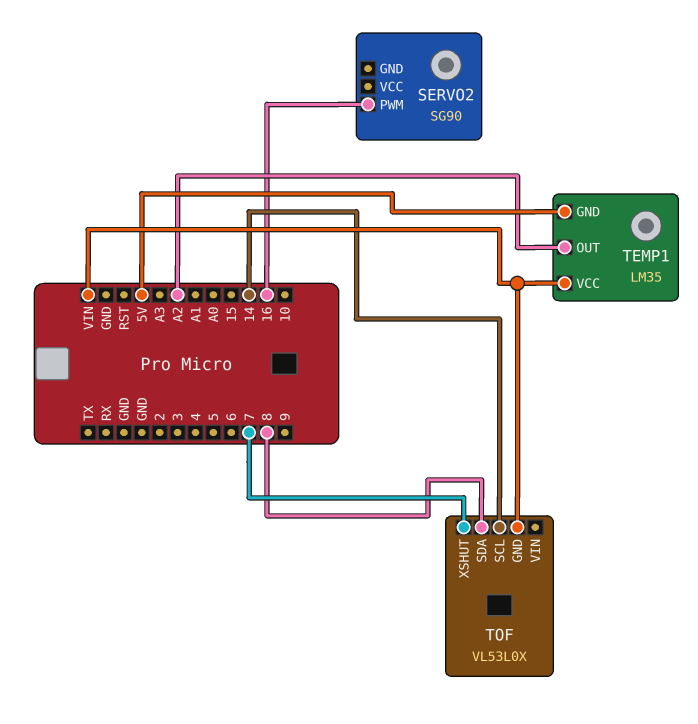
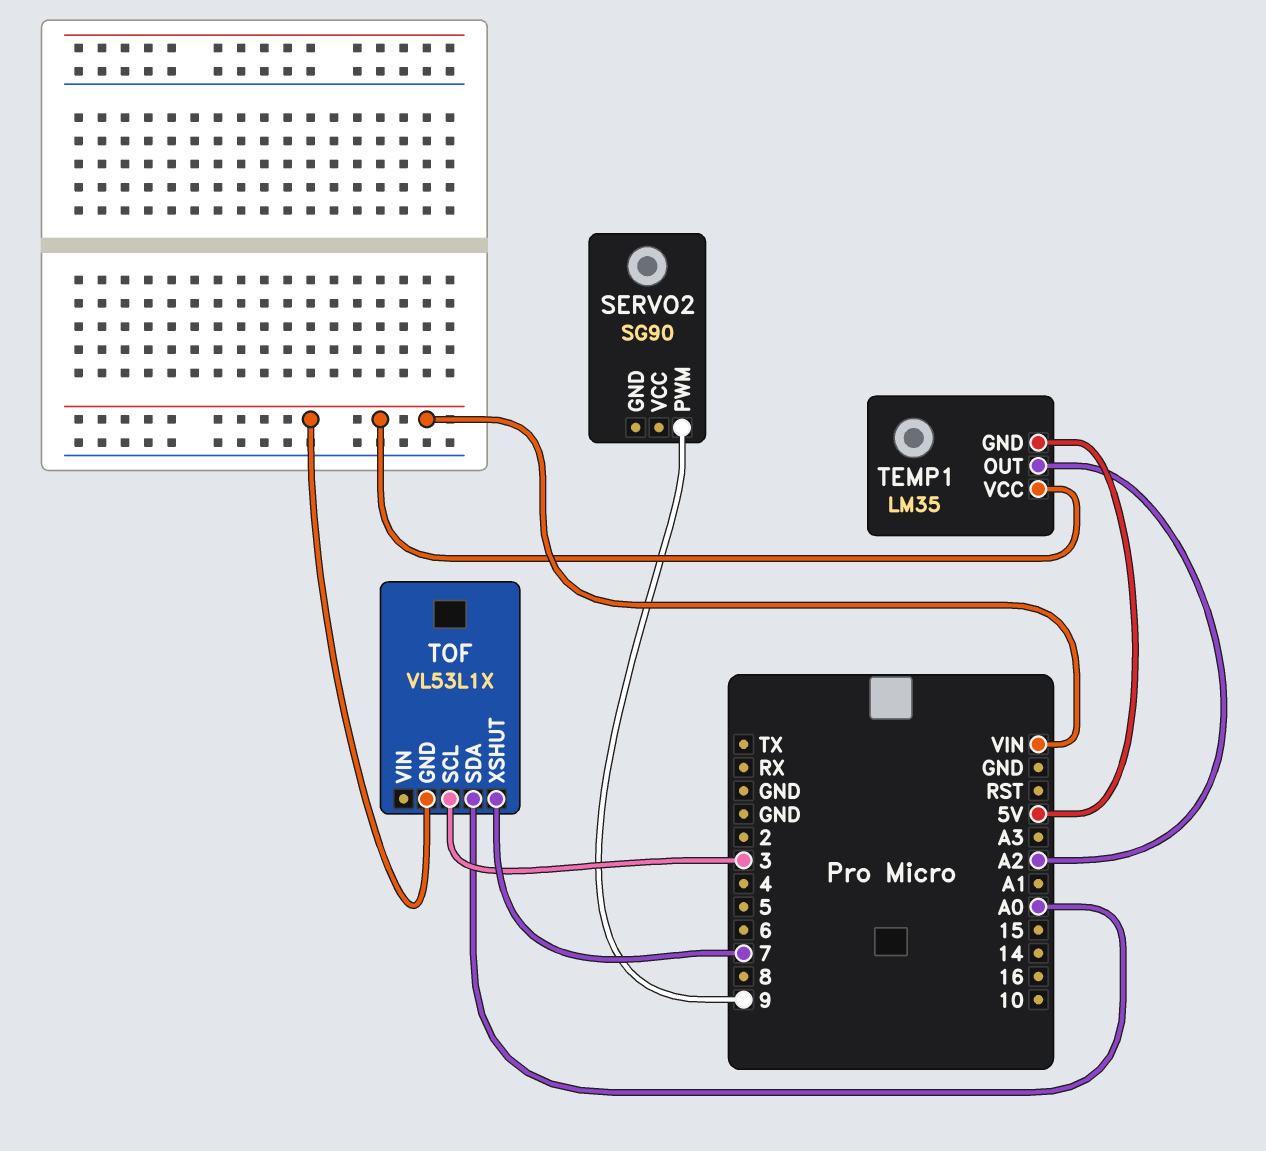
SERVO2 pin PWM: 16 -> 9
TOF: VL53L0X -> VL53L1X
TOF pin SCL: 14 -> 3
TOF pin SDA: 8 -> A0

